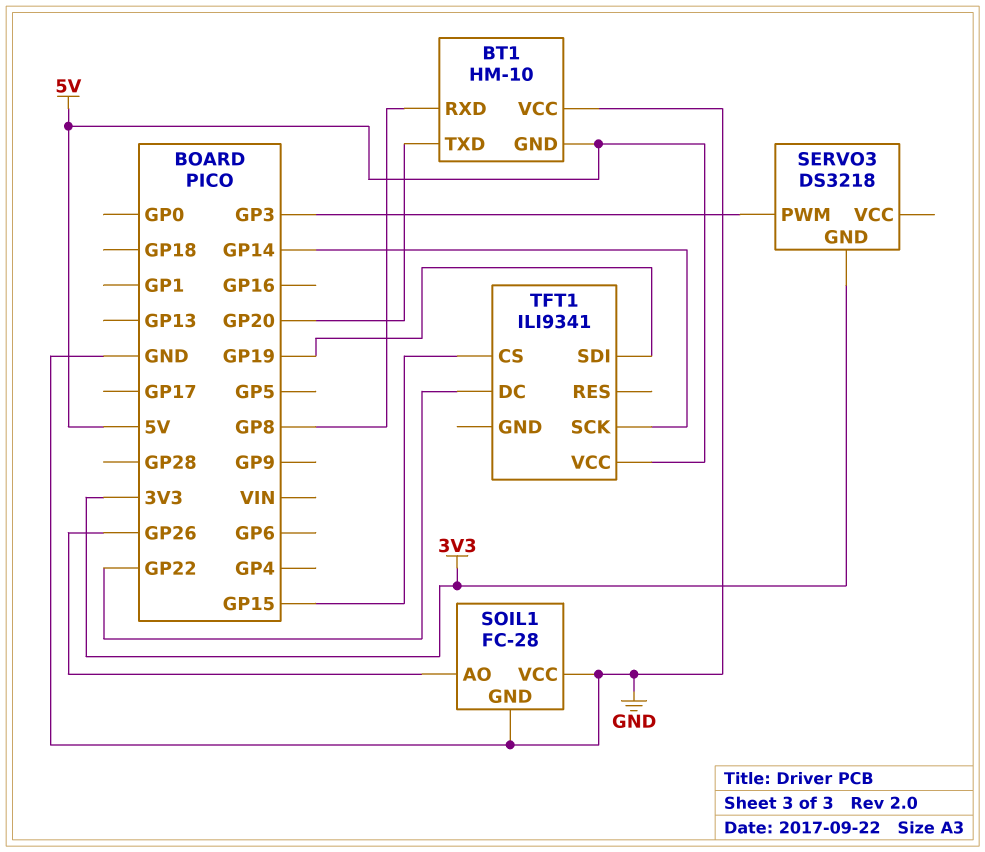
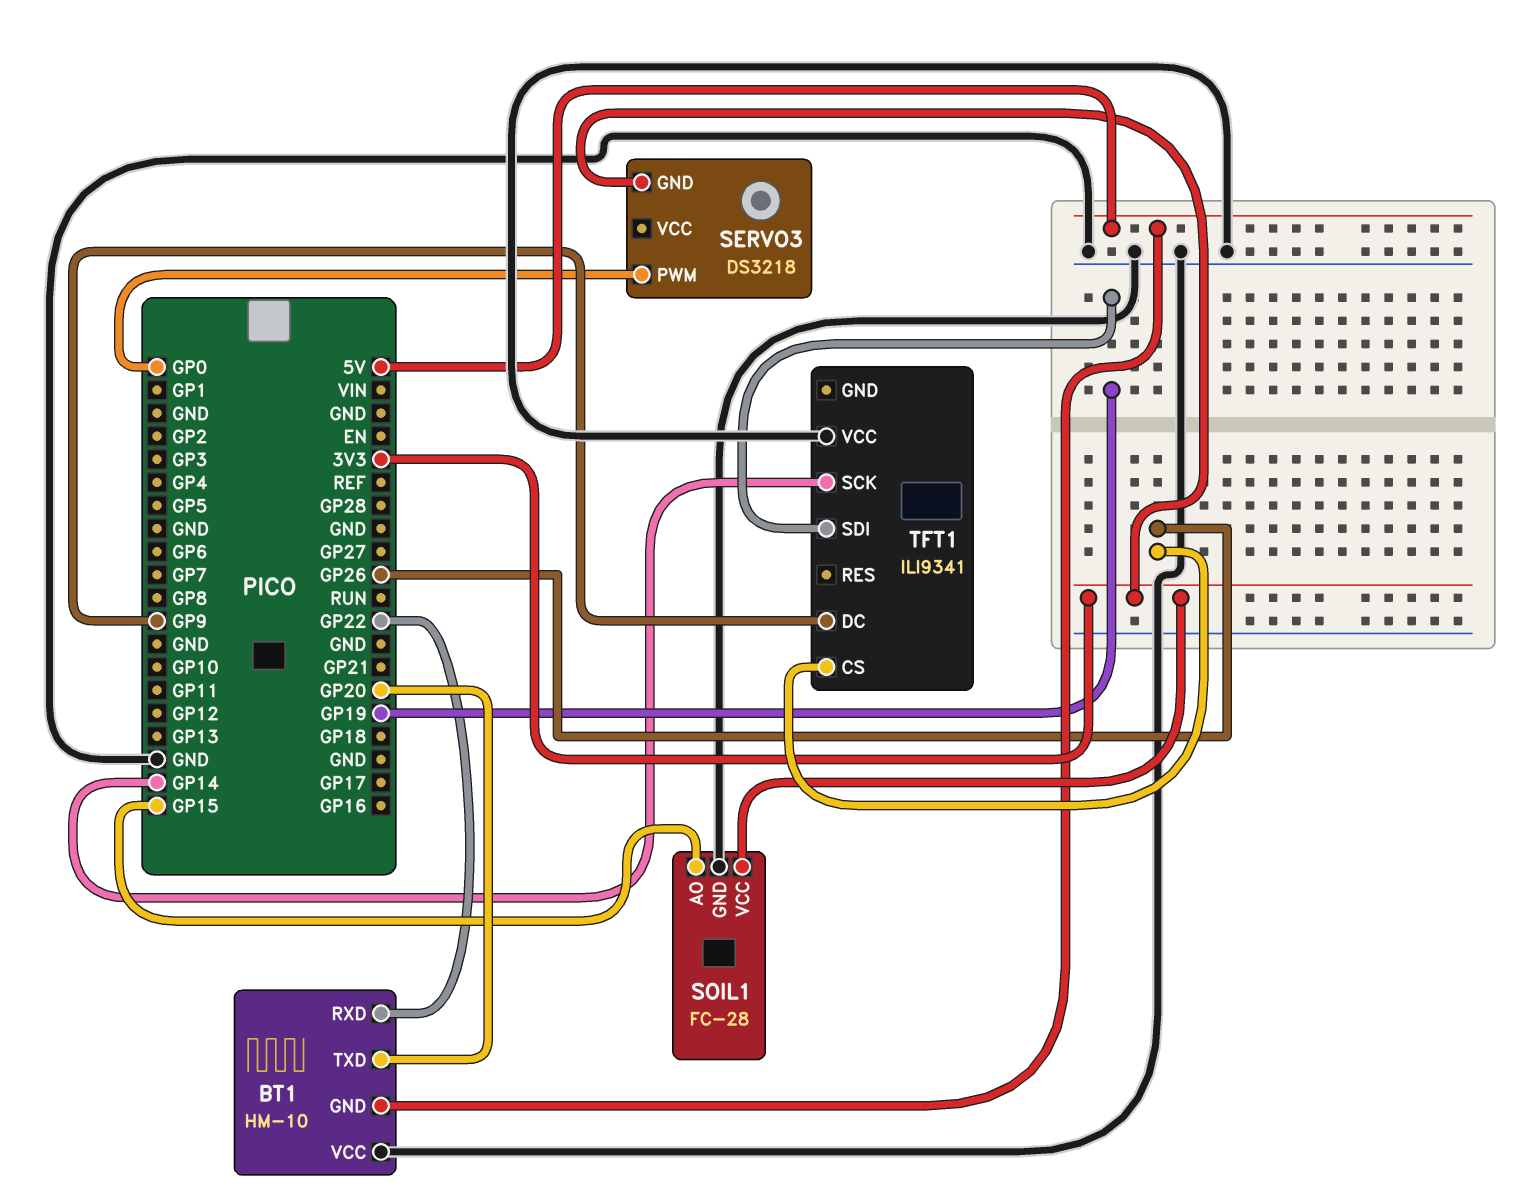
BT1 pin RXD: GP8 -> GP22
SERVO3 pin PWM: GP3 -> GP0
SOIL1 pin AO: GP26 -> GP15
SOIL1 pin VCC: GND -> 3V3
TFT1 pin CS: GP15 -> GP26
TFT1 pin DC: GP22 -> GP9
TFT1 pin VCC: 5V -> GND

